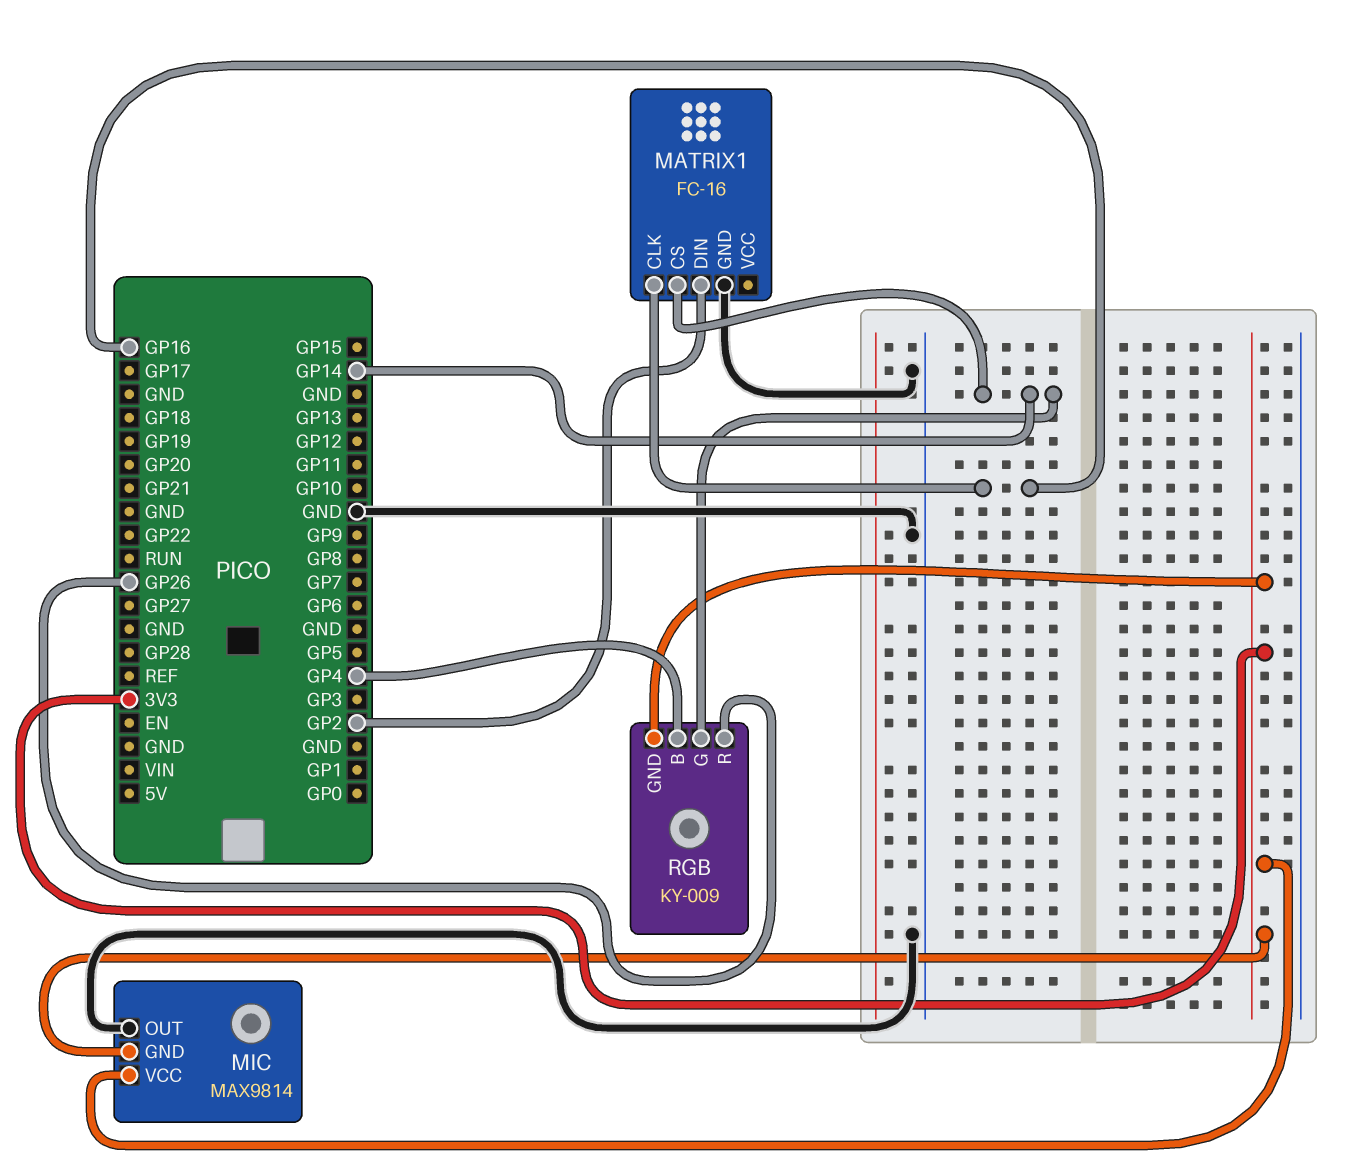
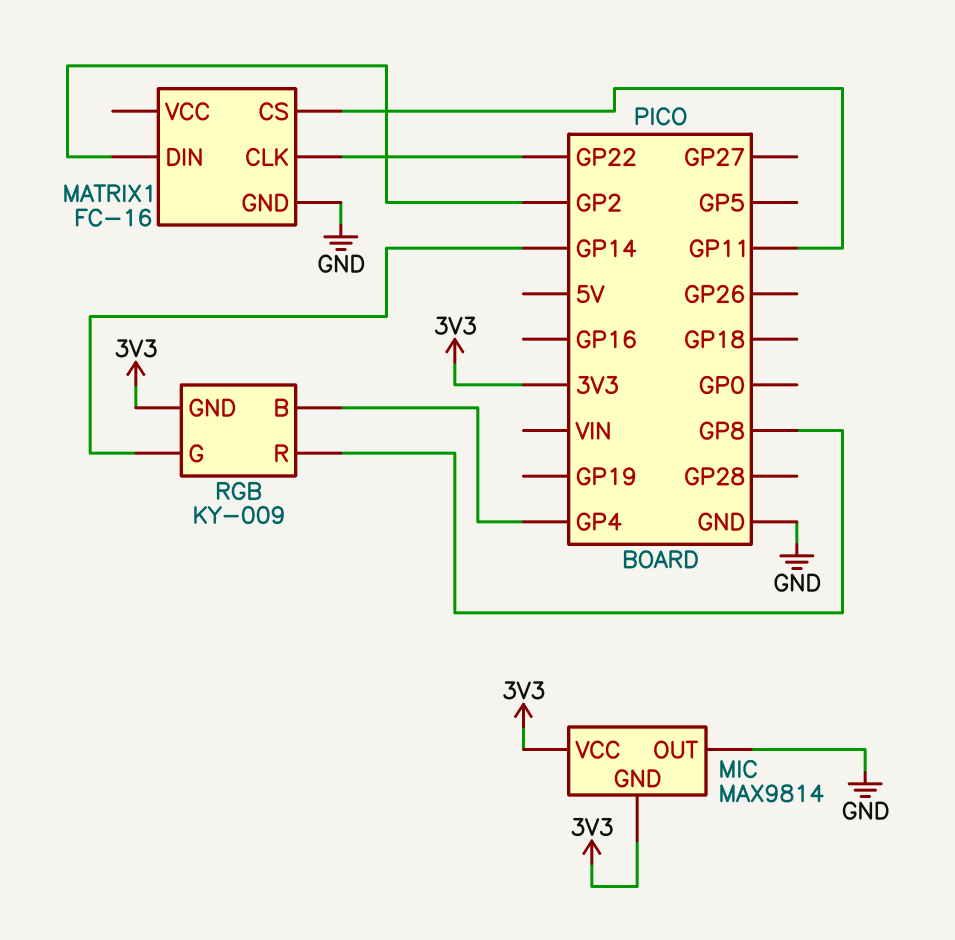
MATRIX1 pin CLK: GP16 -> GP22
MATRIX1 pin CS: GP14 -> GP11
RGB pin R: GP26 -> GP8

